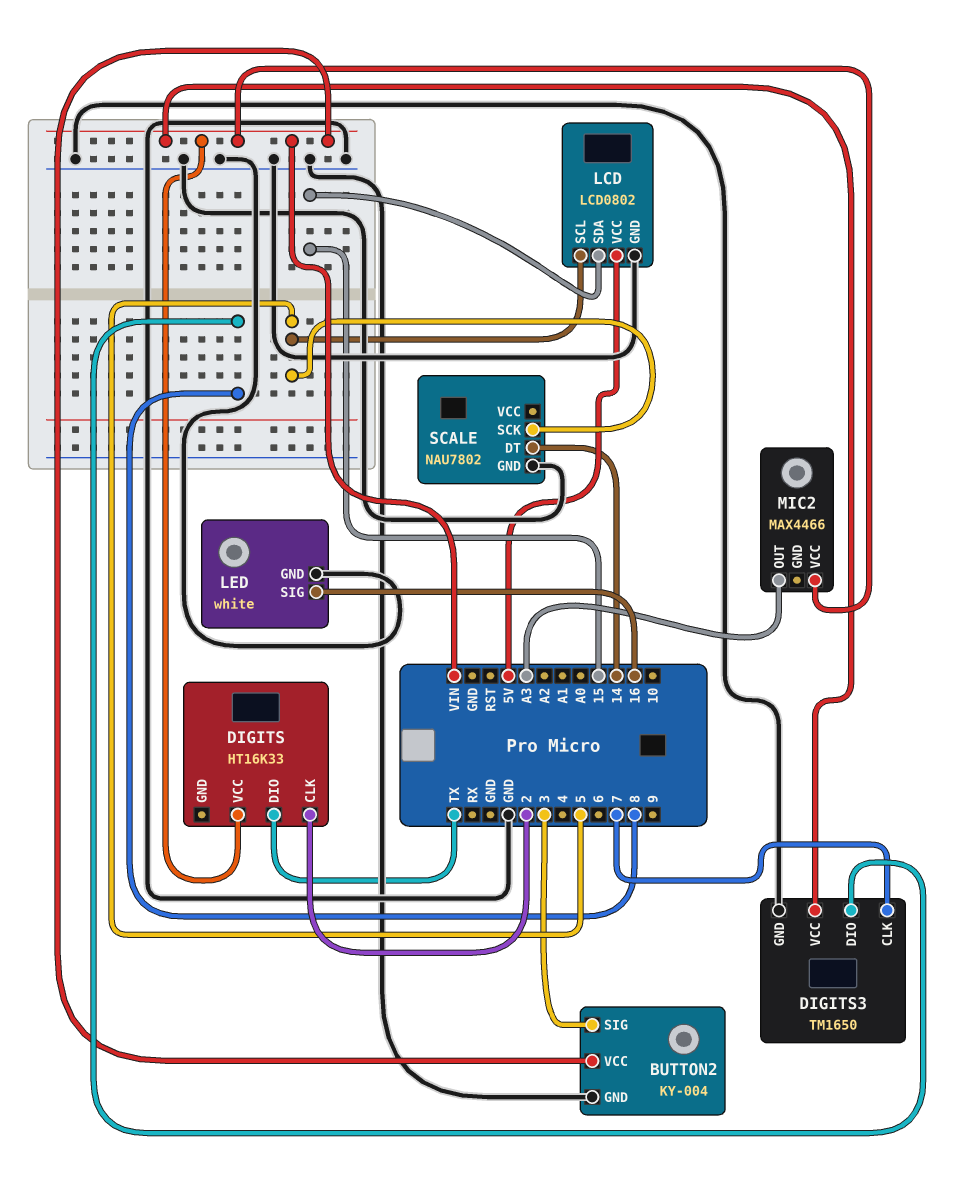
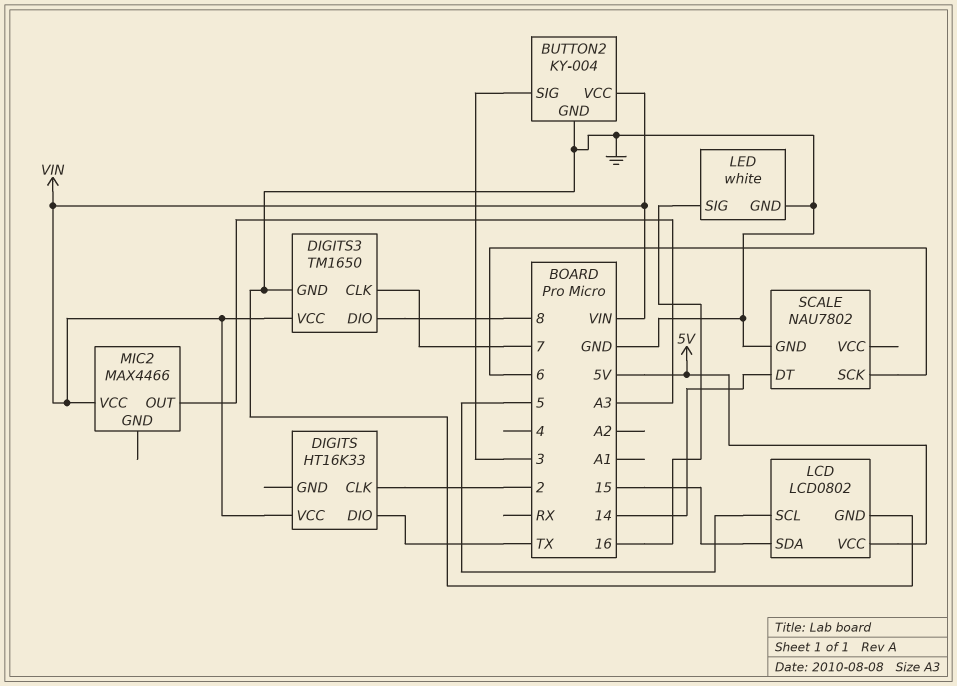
SCALE pin SCK: 5 -> 6

